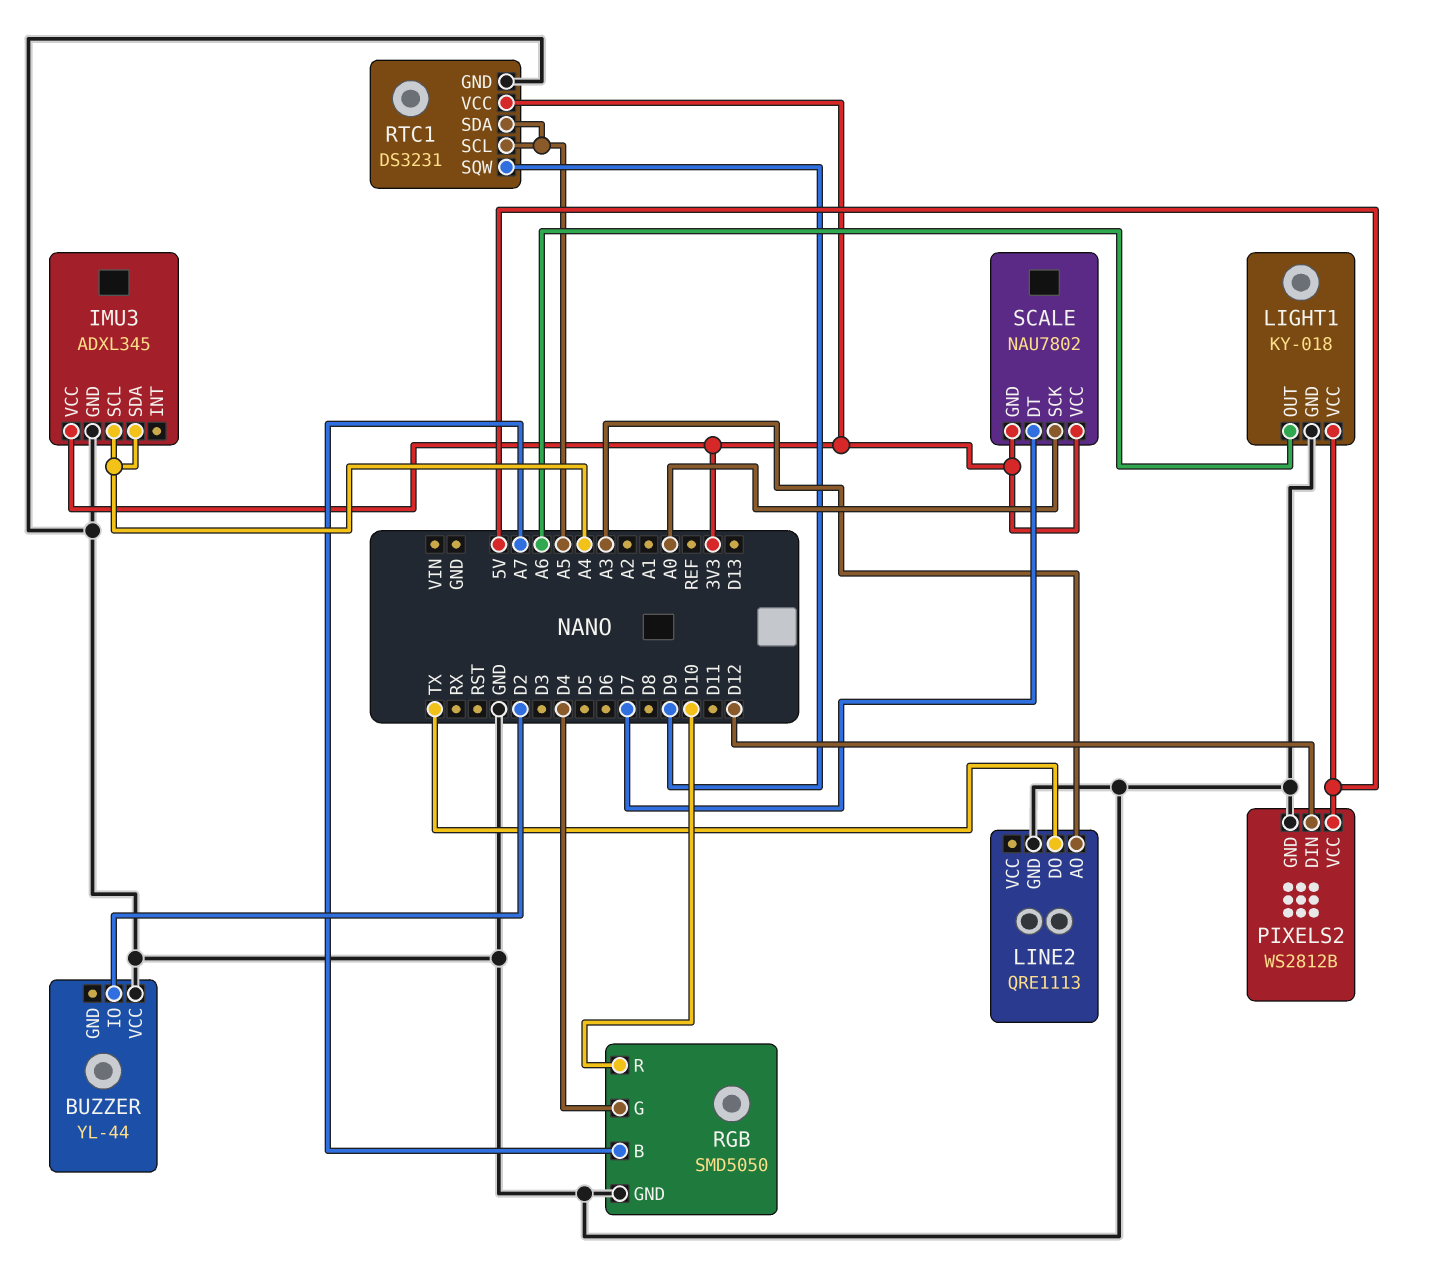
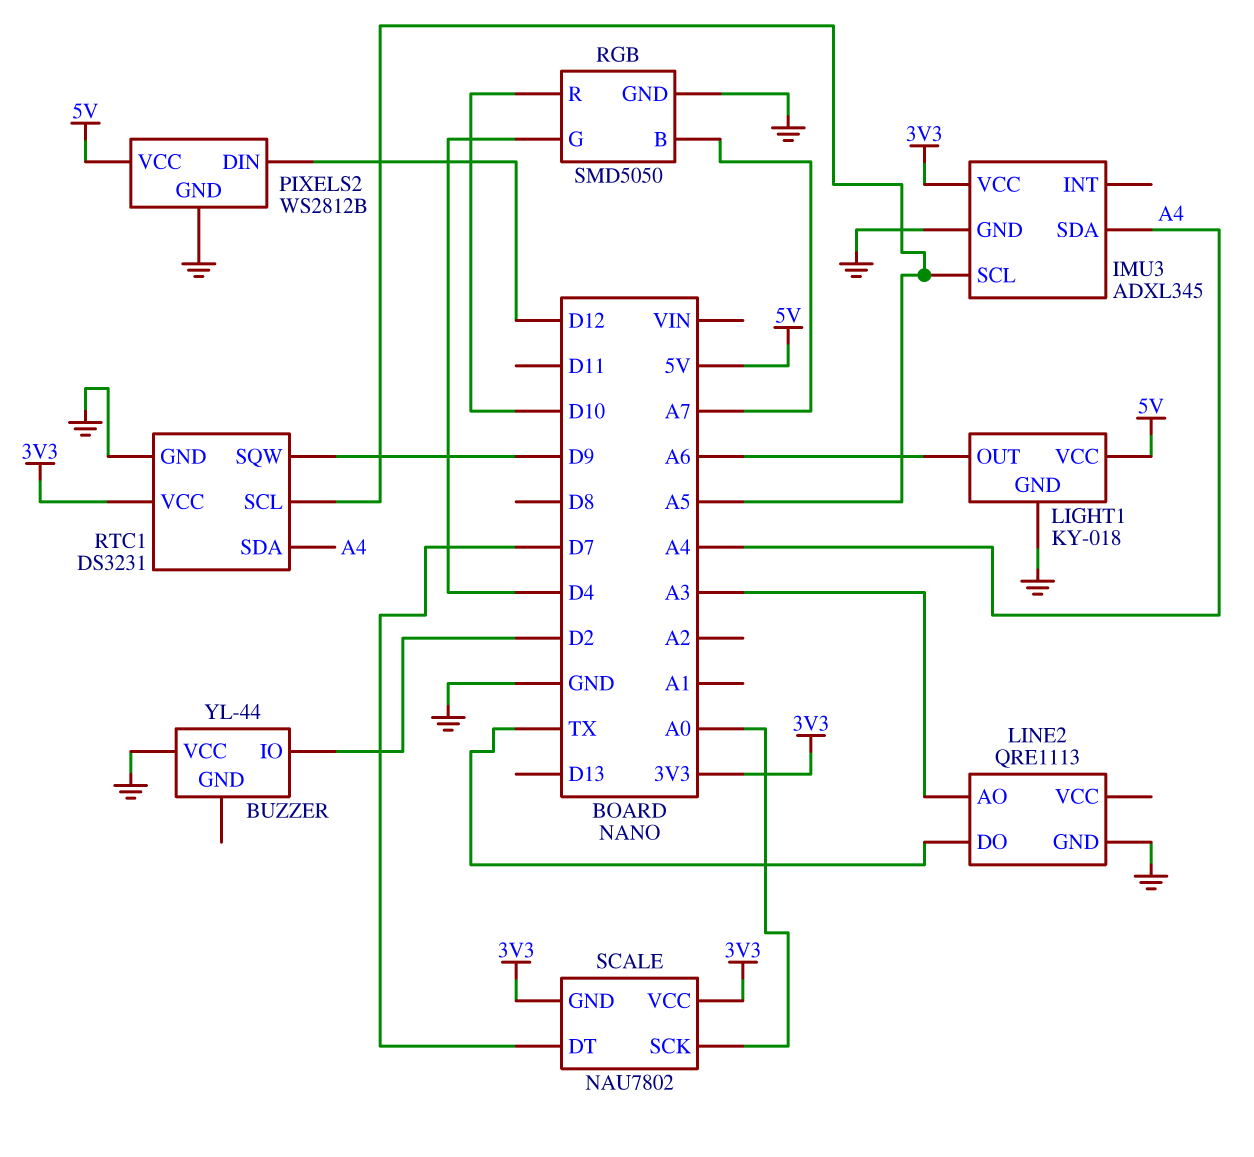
IMU3 pin SCL: A4 -> A5
RTC1 pin SDA: A5 -> A4

